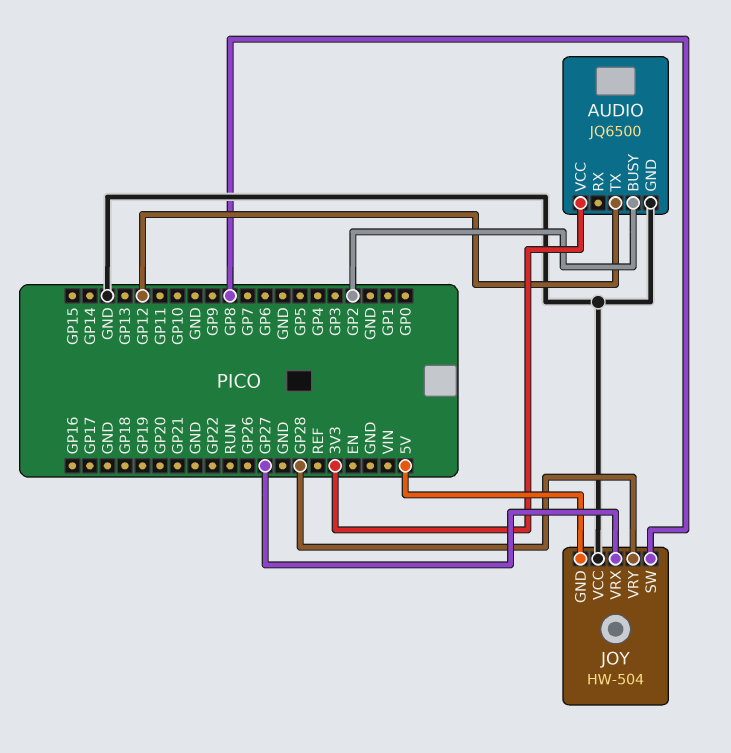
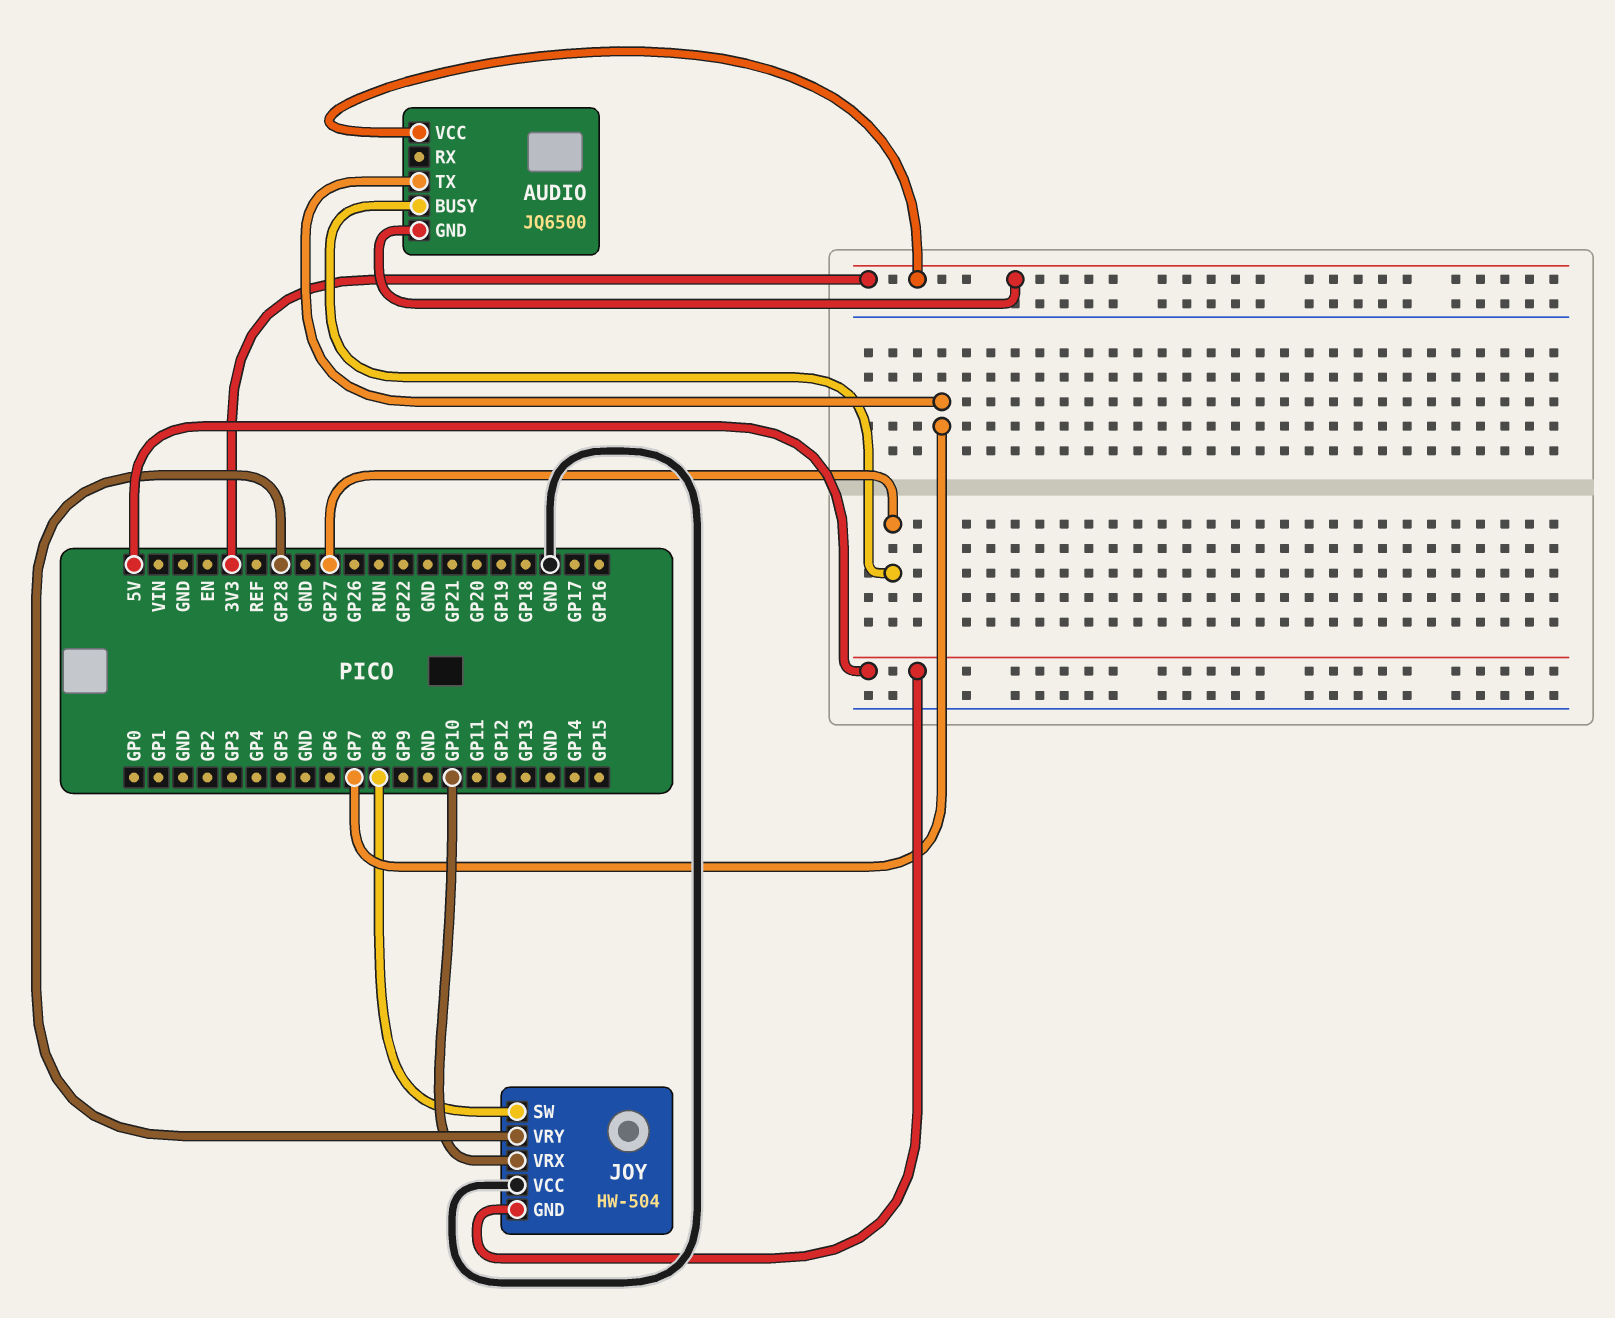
AUDIO pin BUSY: GP2 -> GP27
AUDIO pin GND: GND -> 3V3
AUDIO pin TX: GP12 -> GP7
JOY pin VRX: GP27 -> GP10

